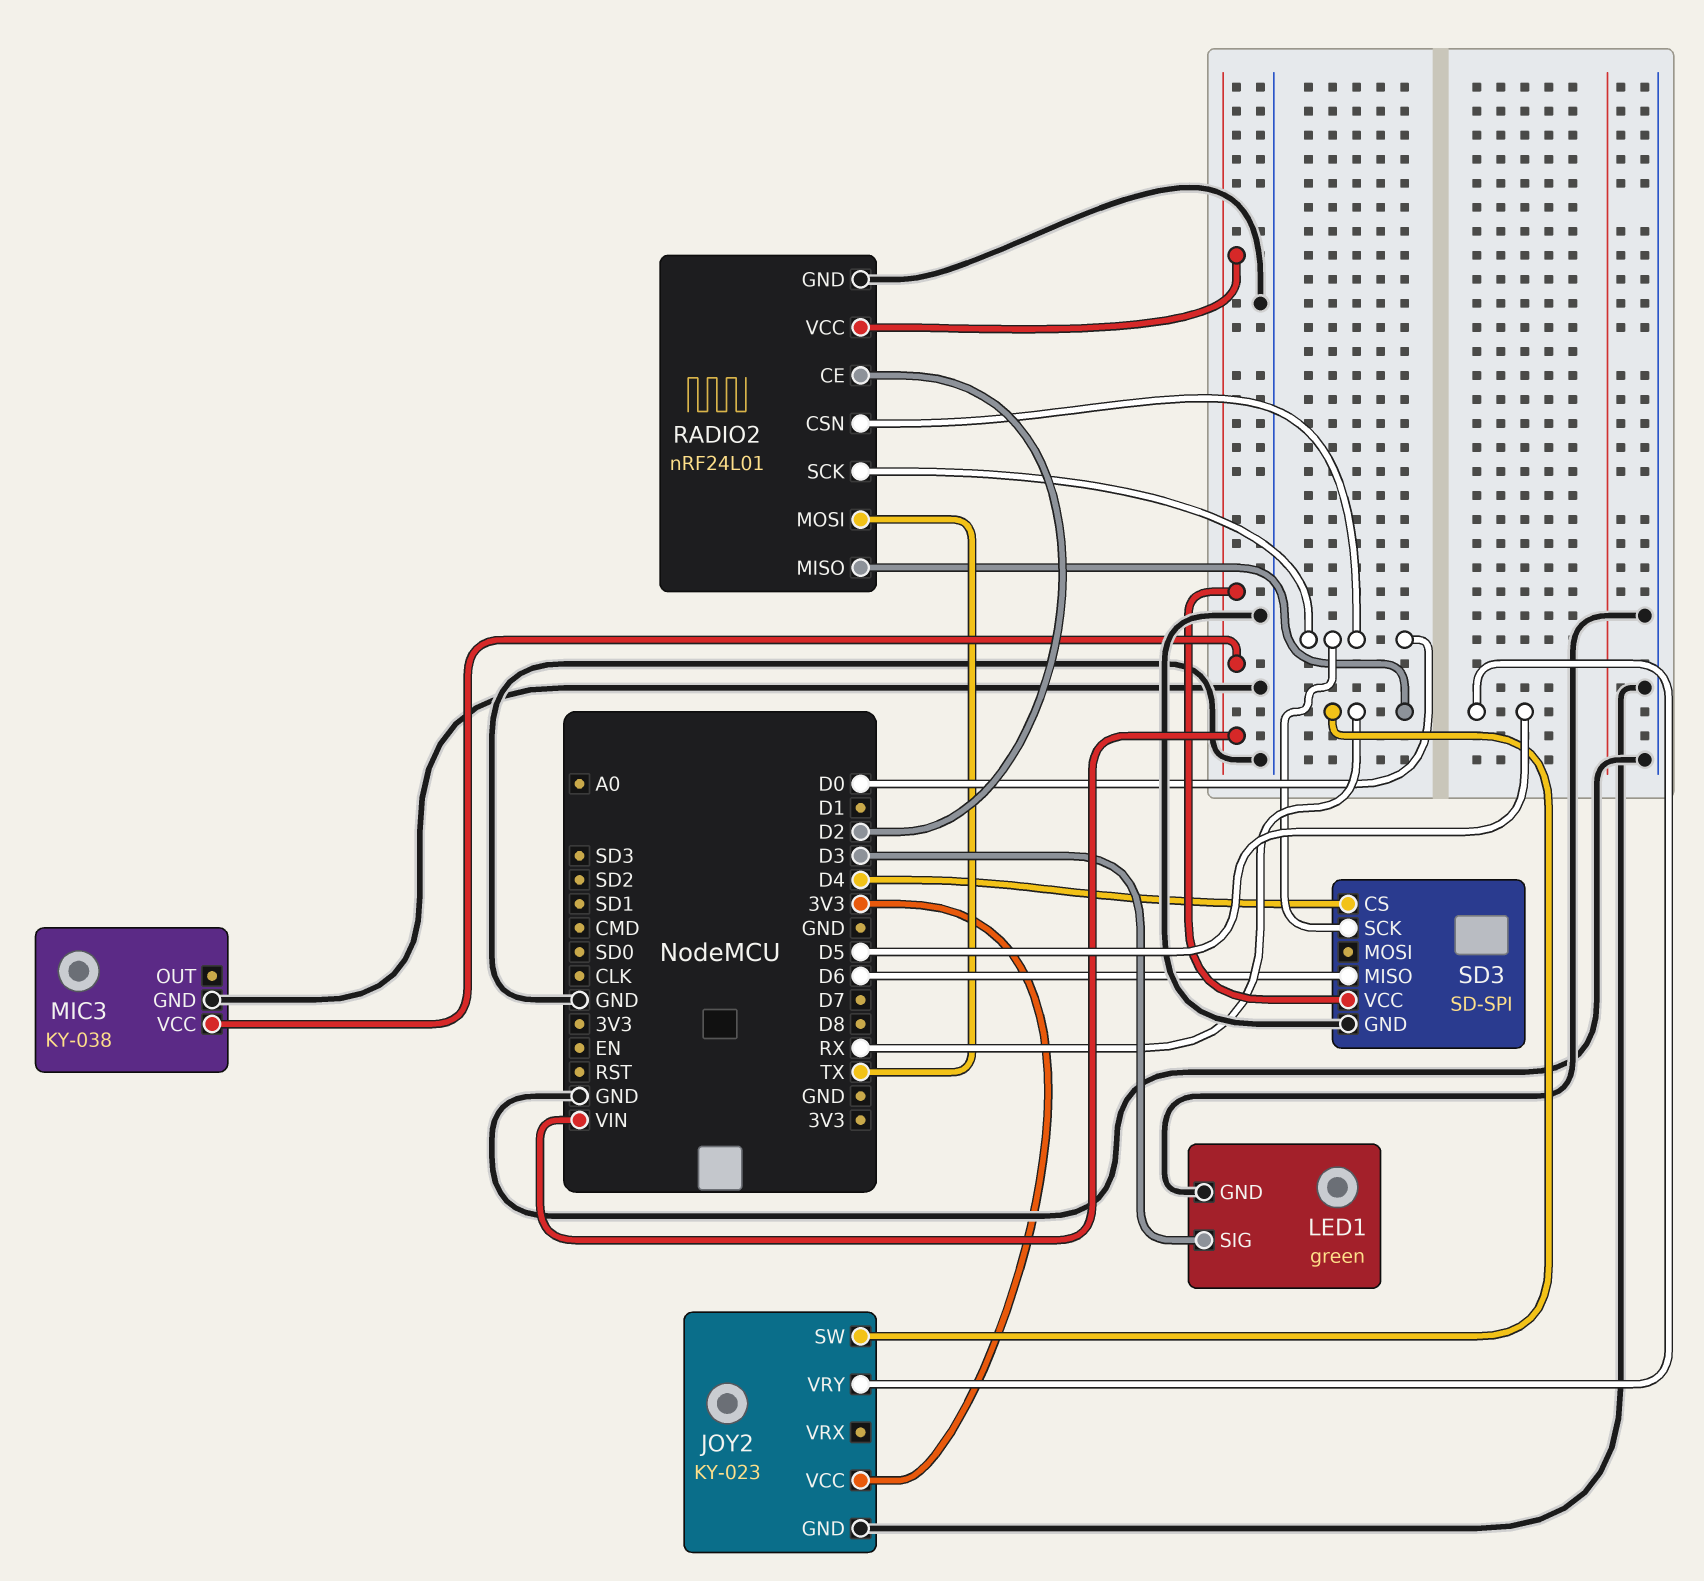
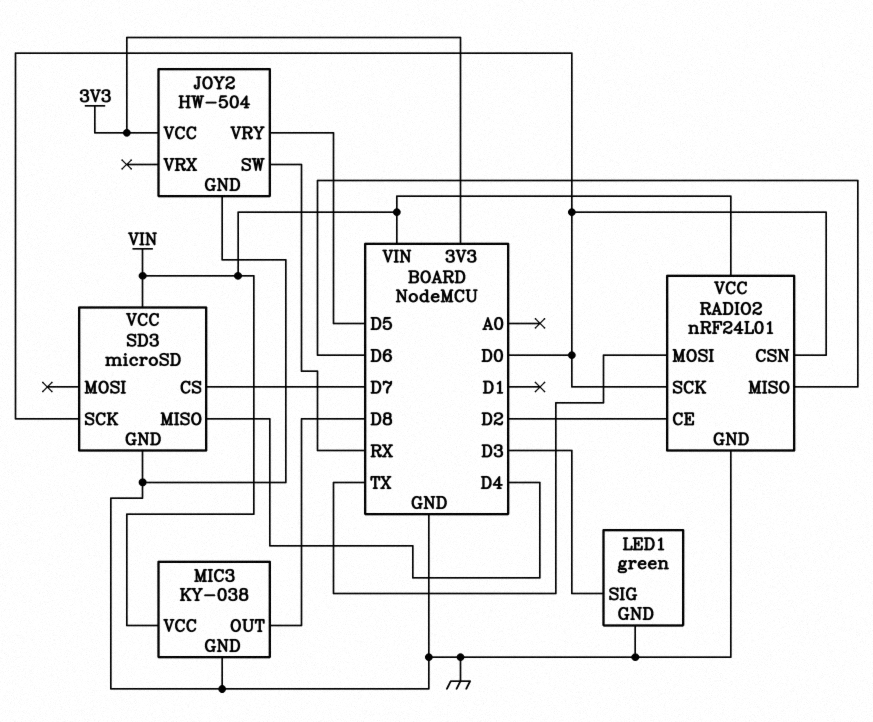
JOY2: KY-023 -> HW-504
MIC3 pin OUT: none -> D8
RADIO2 pin MISO: RX -> D6
SD3: SD-SPI -> microSD
SD3 pin CS: D4 -> D7
SD3 pin MISO: D6 -> D4

